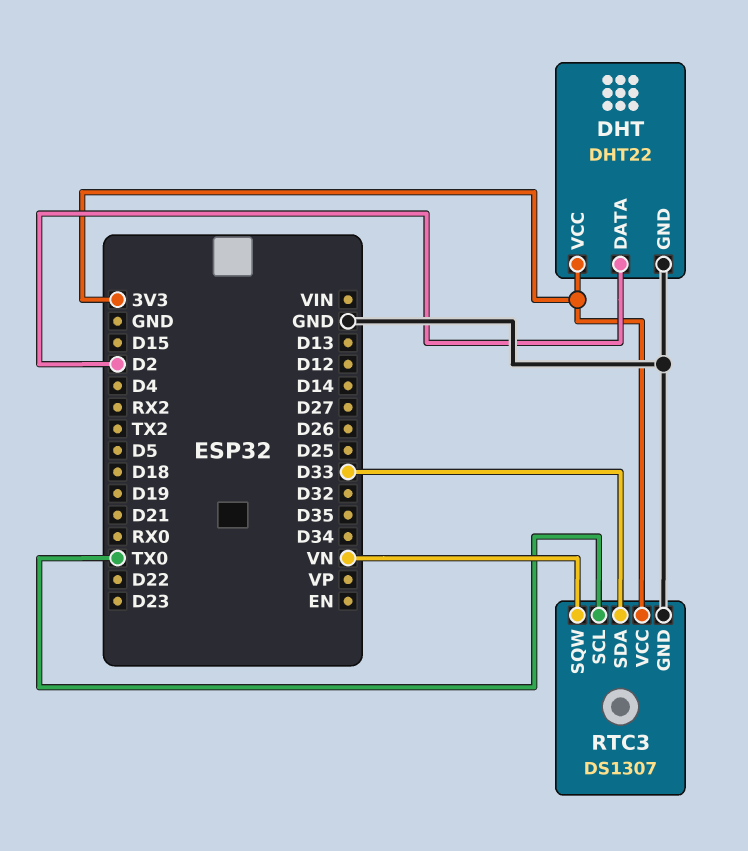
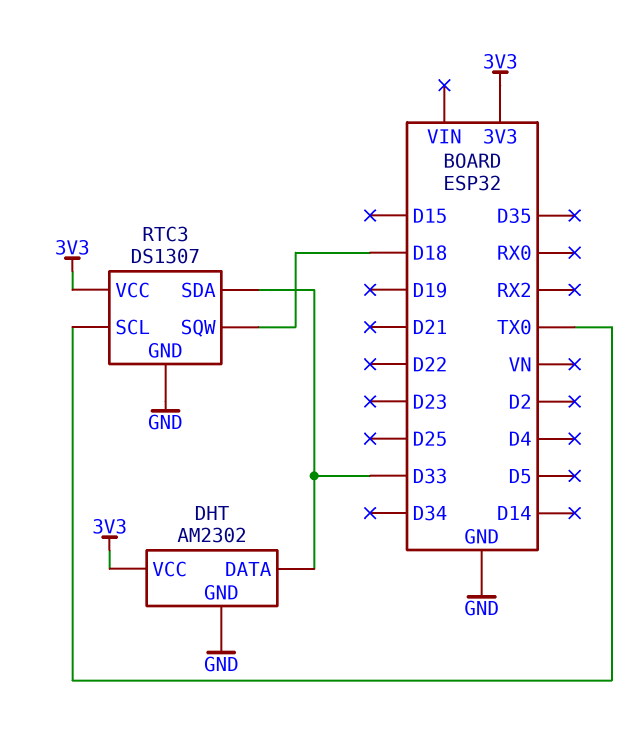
DHT: DHT22 -> AM2302
DHT pin DATA: D2 -> D33
RTC3 pin SQW: VN -> D18

